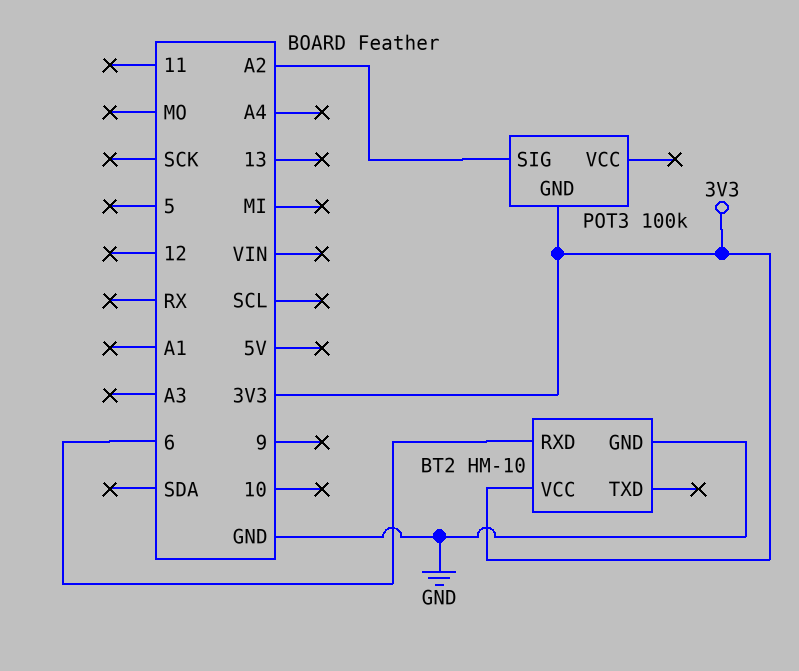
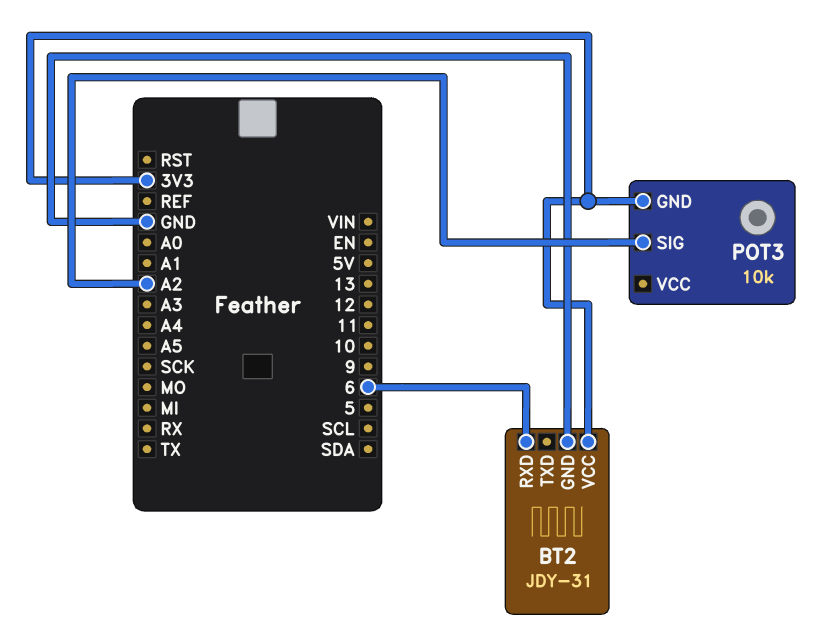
BT2: HM-10 -> JDY-31
POT3: 100k -> 10k

